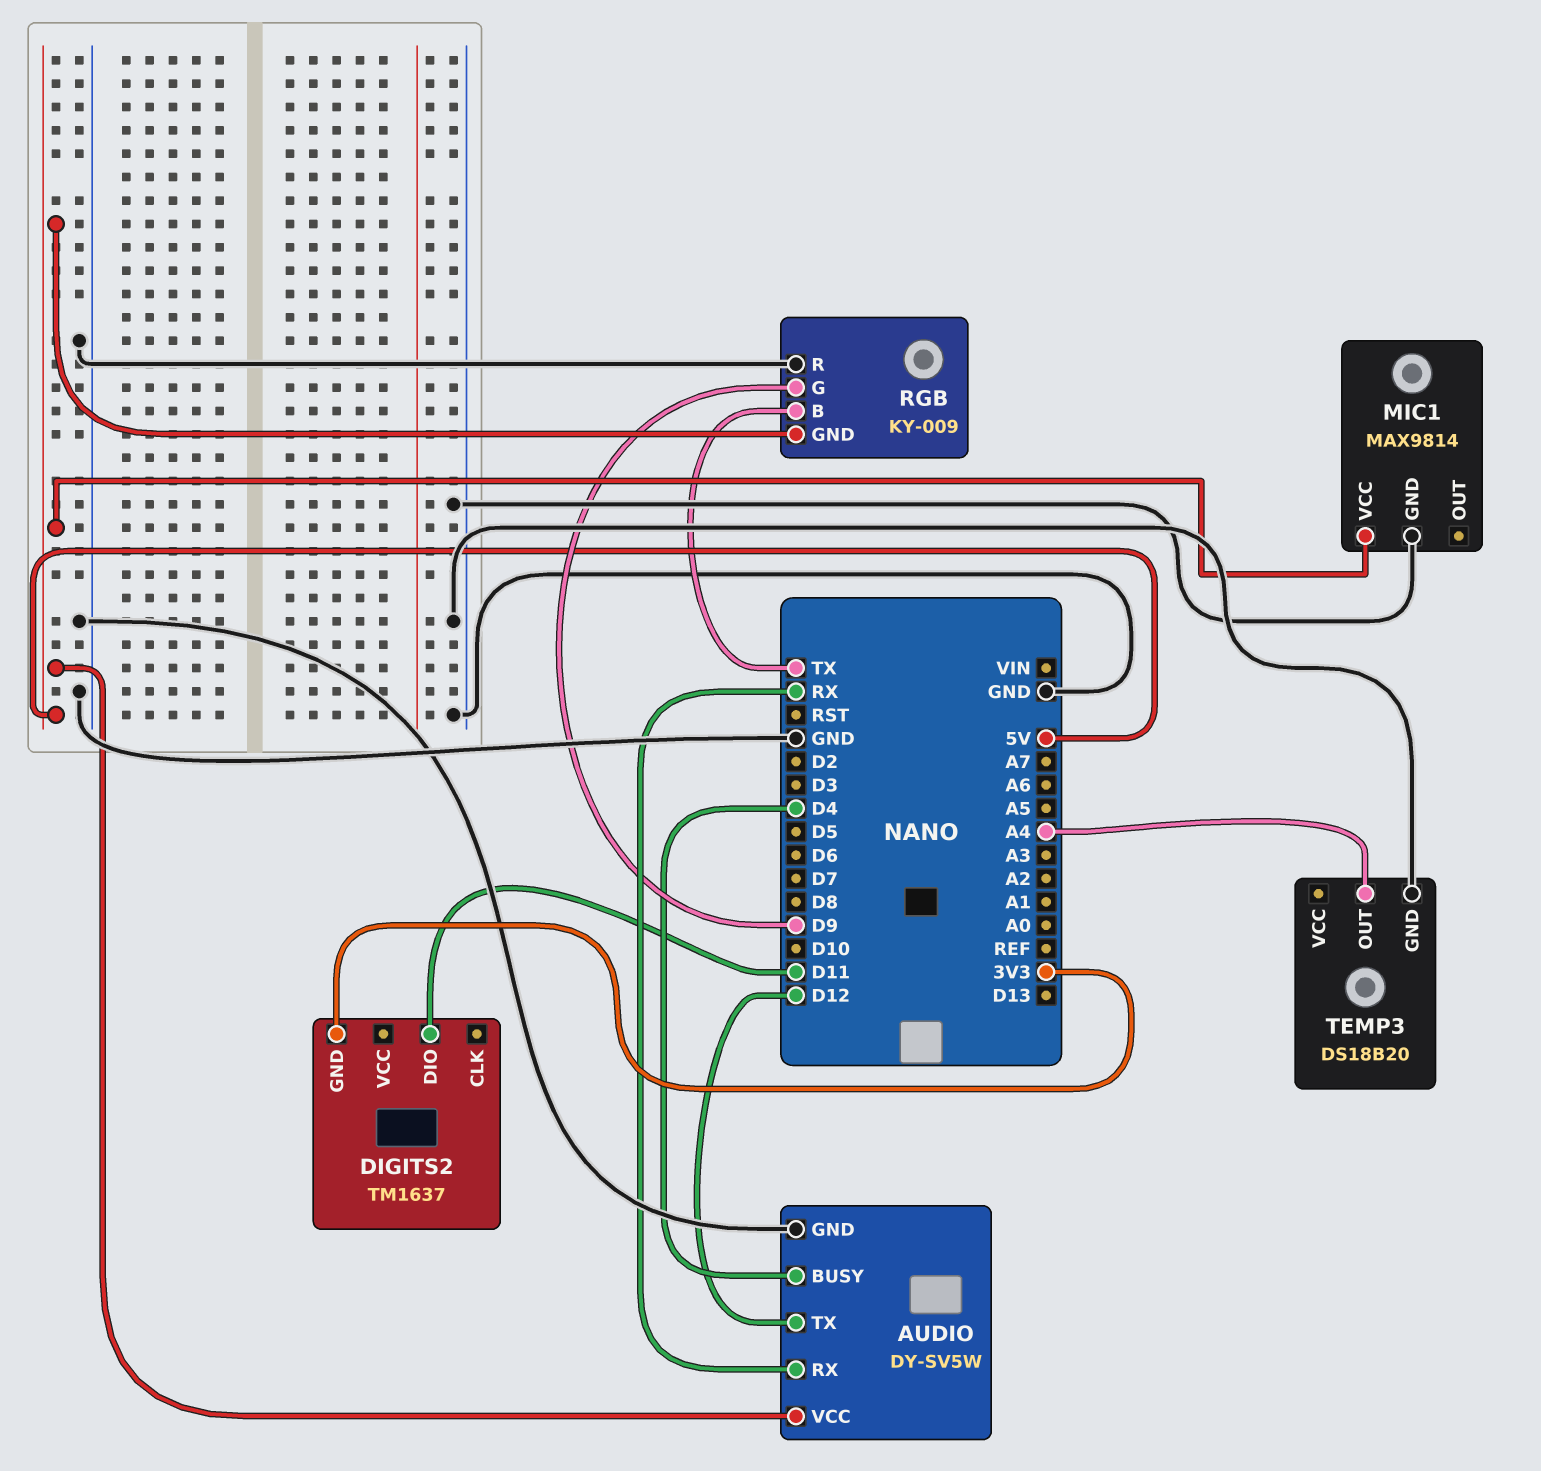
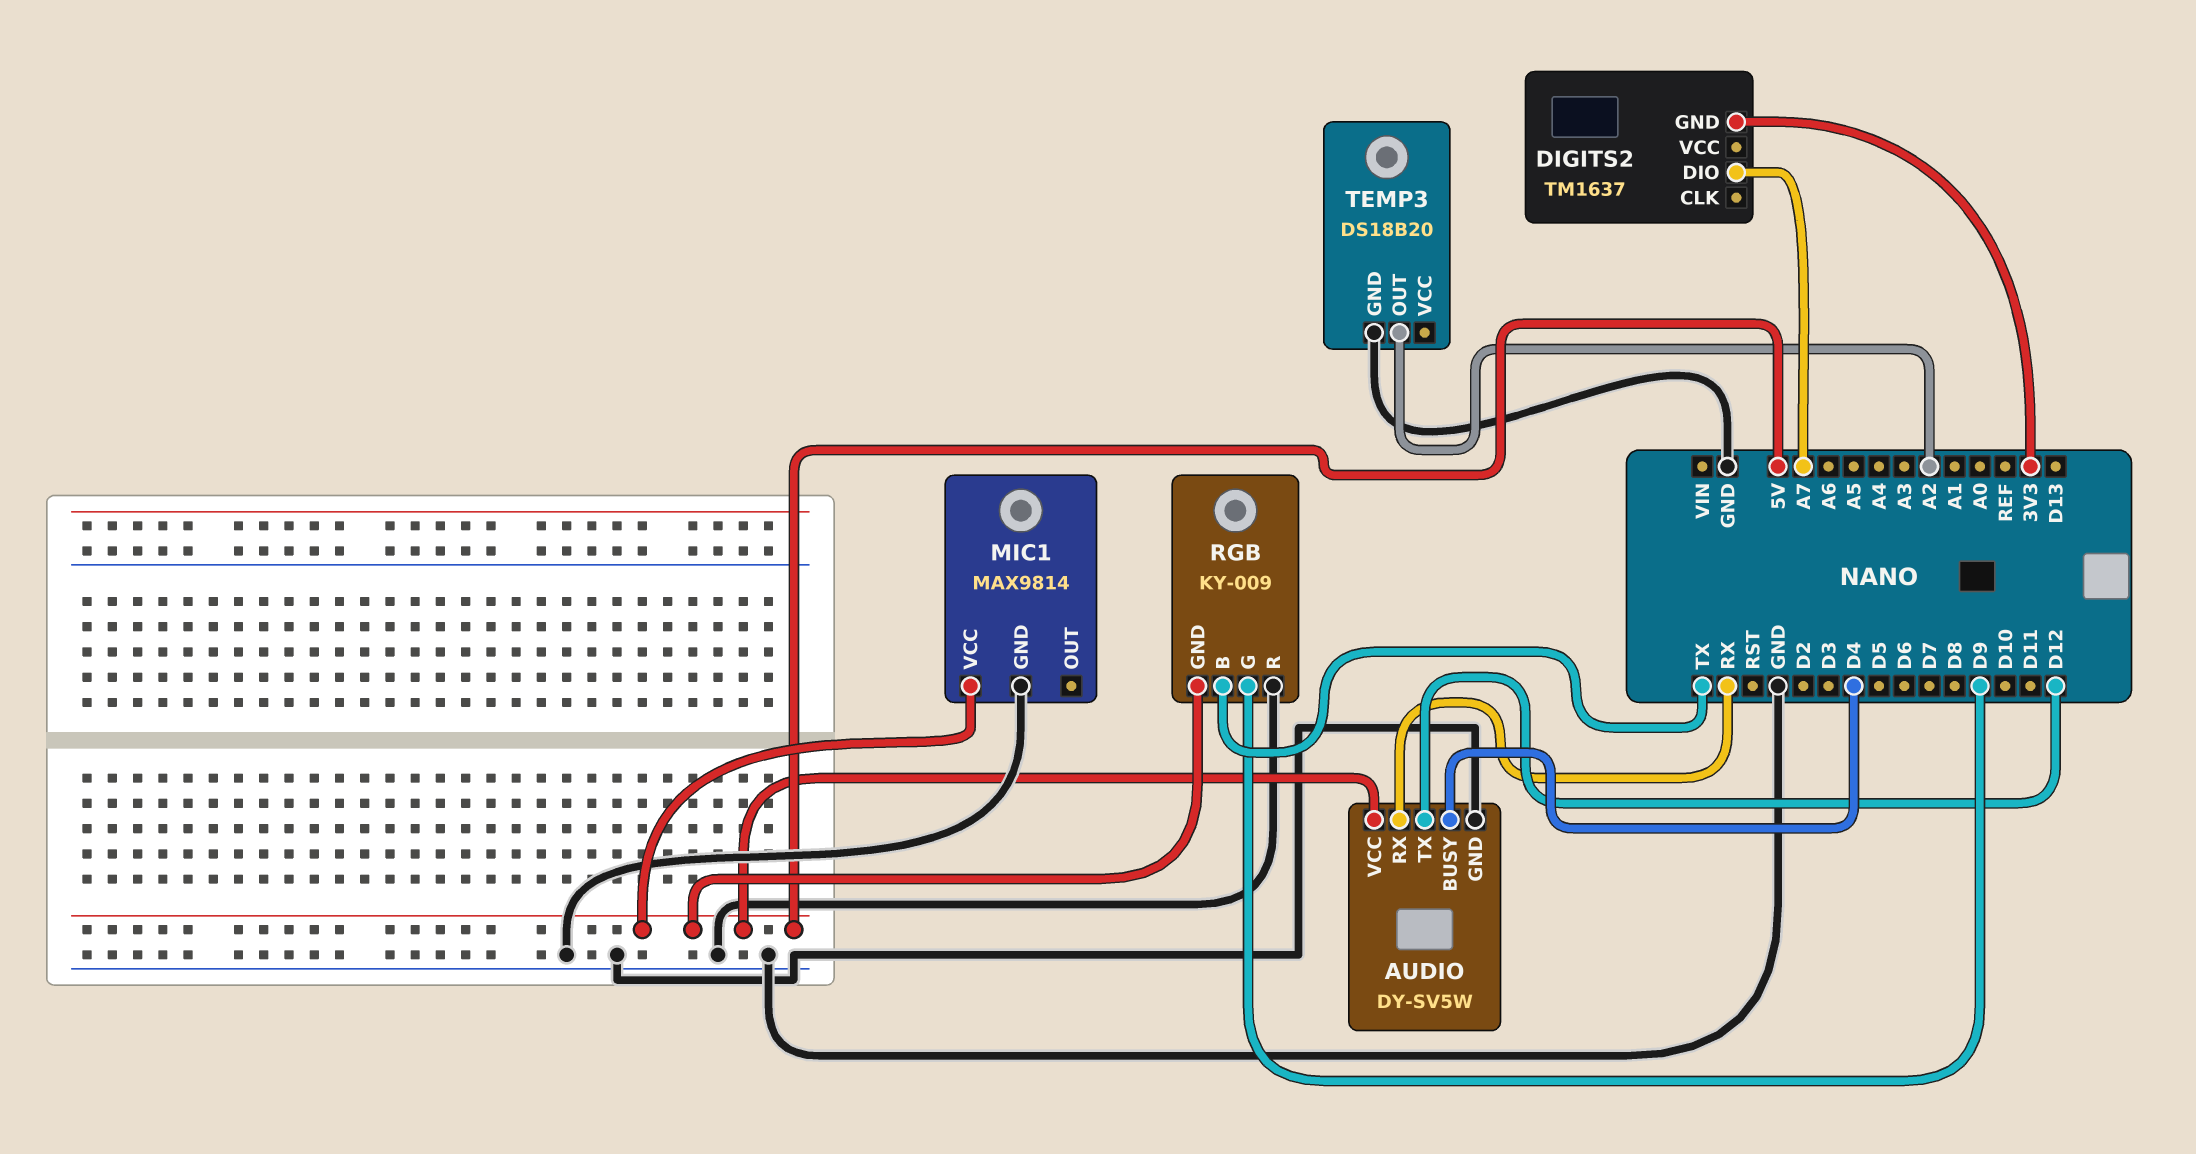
DIGITS2 pin DIO: D11 -> A7
TEMP3 pin OUT: A4 -> A2

